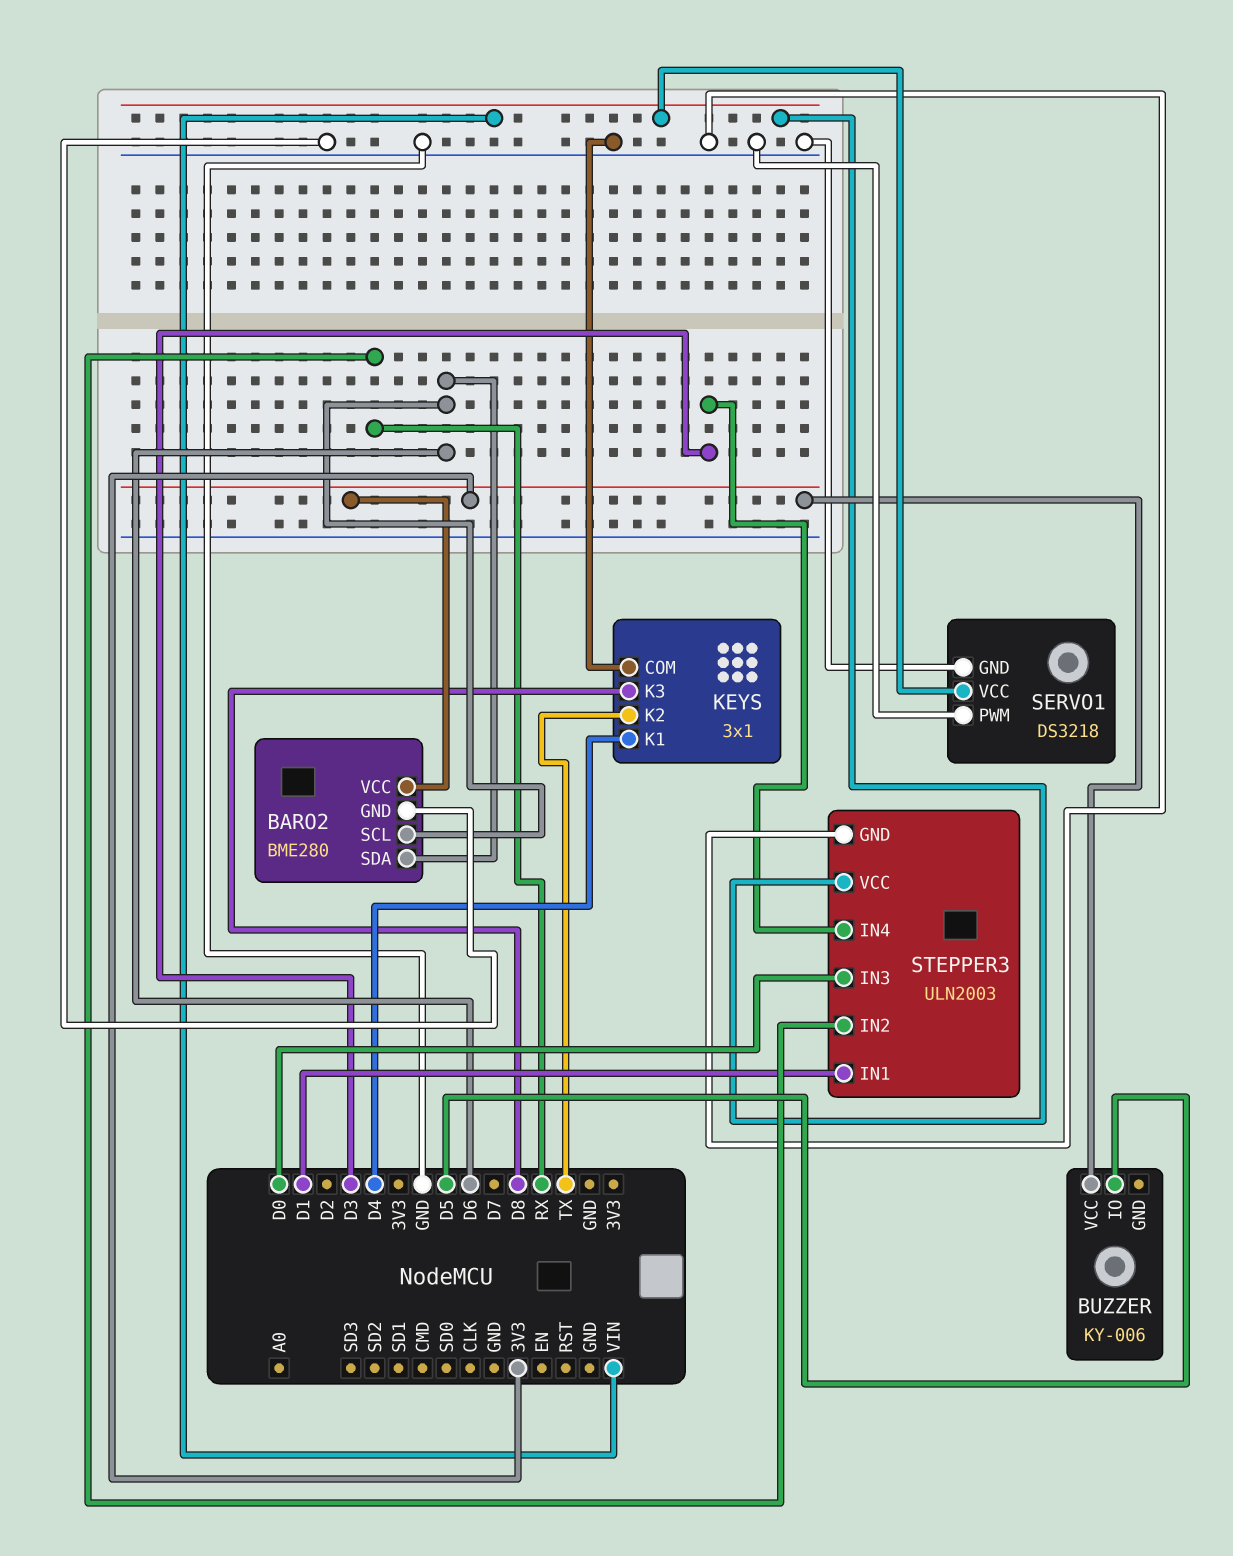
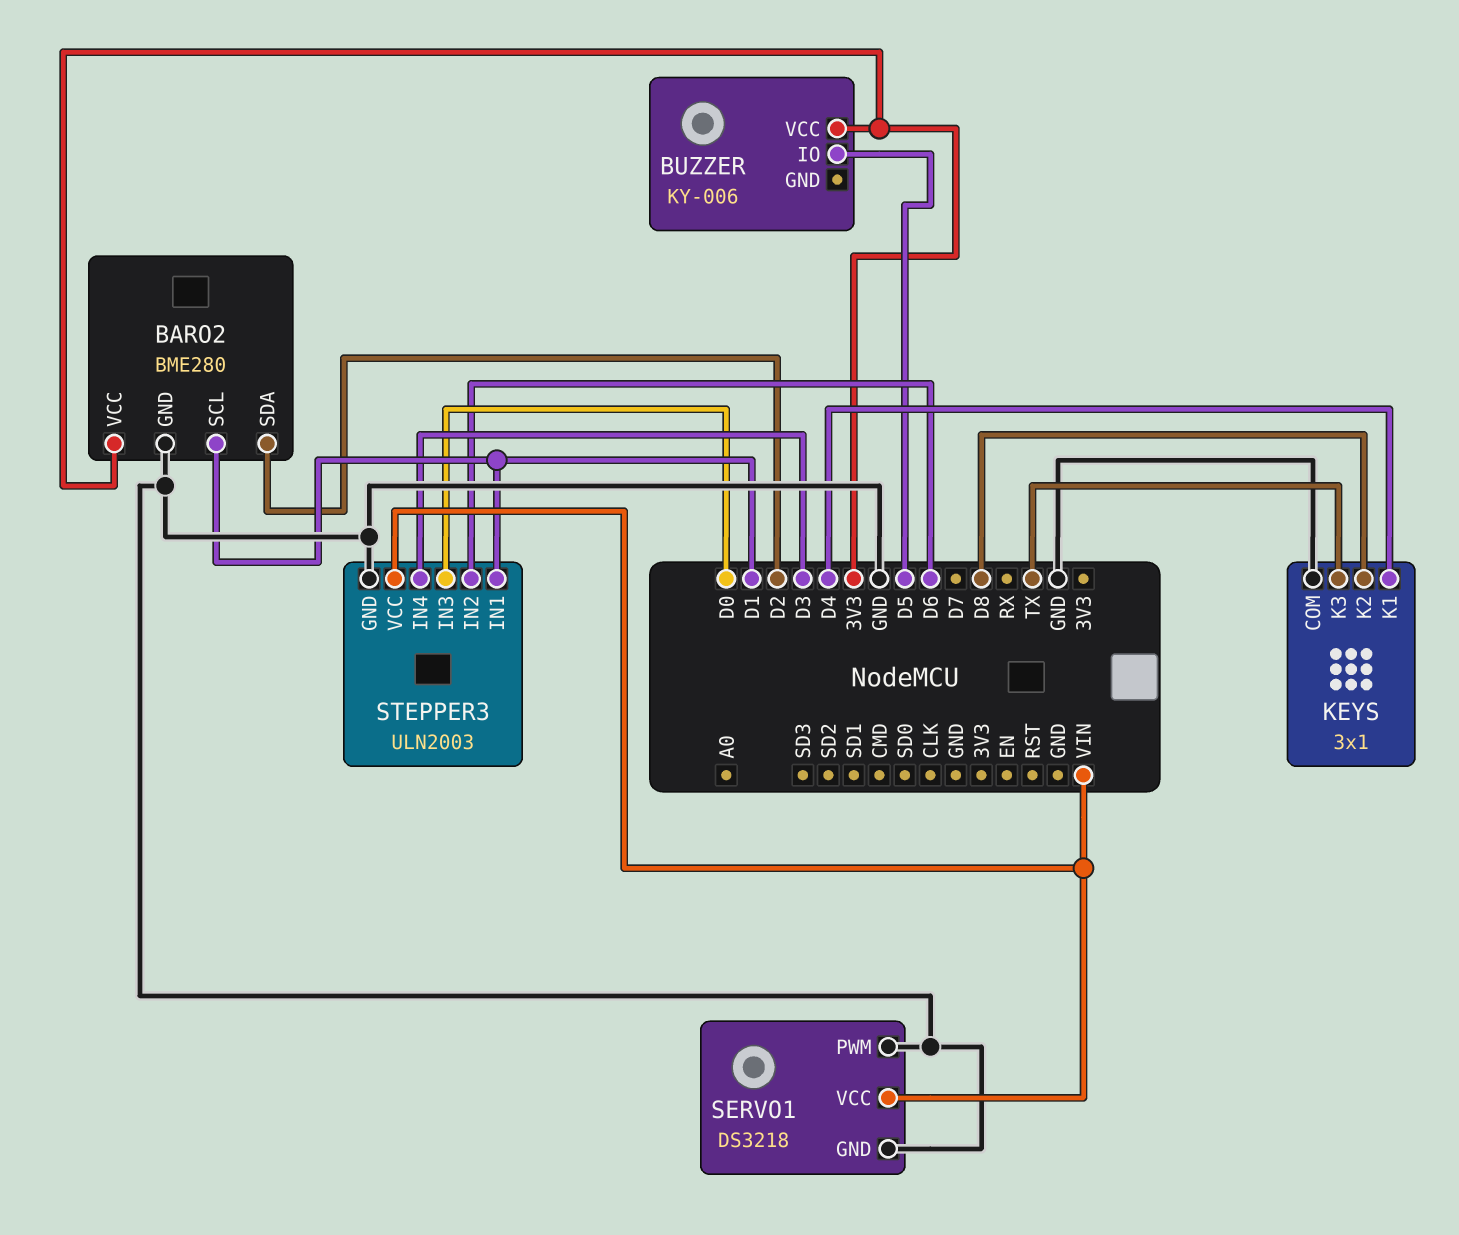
BARO2 pin SCL: D6 -> D1
BARO2 pin SDA: D6 -> D2
KEYS pin K2: TX -> D8
KEYS pin K3: D8 -> TX
STEPPER3 pin IN2: RX -> D6

